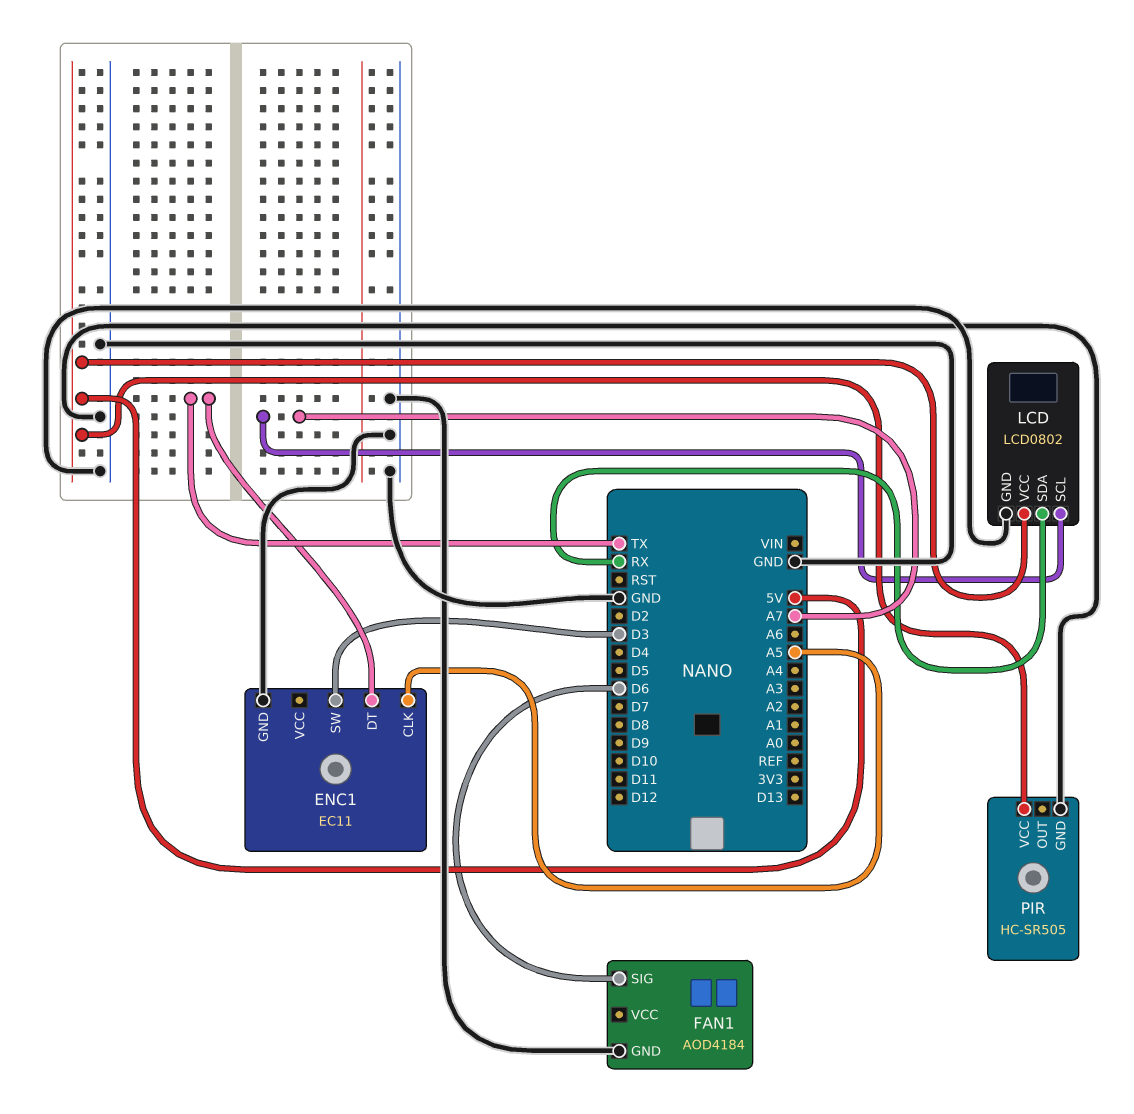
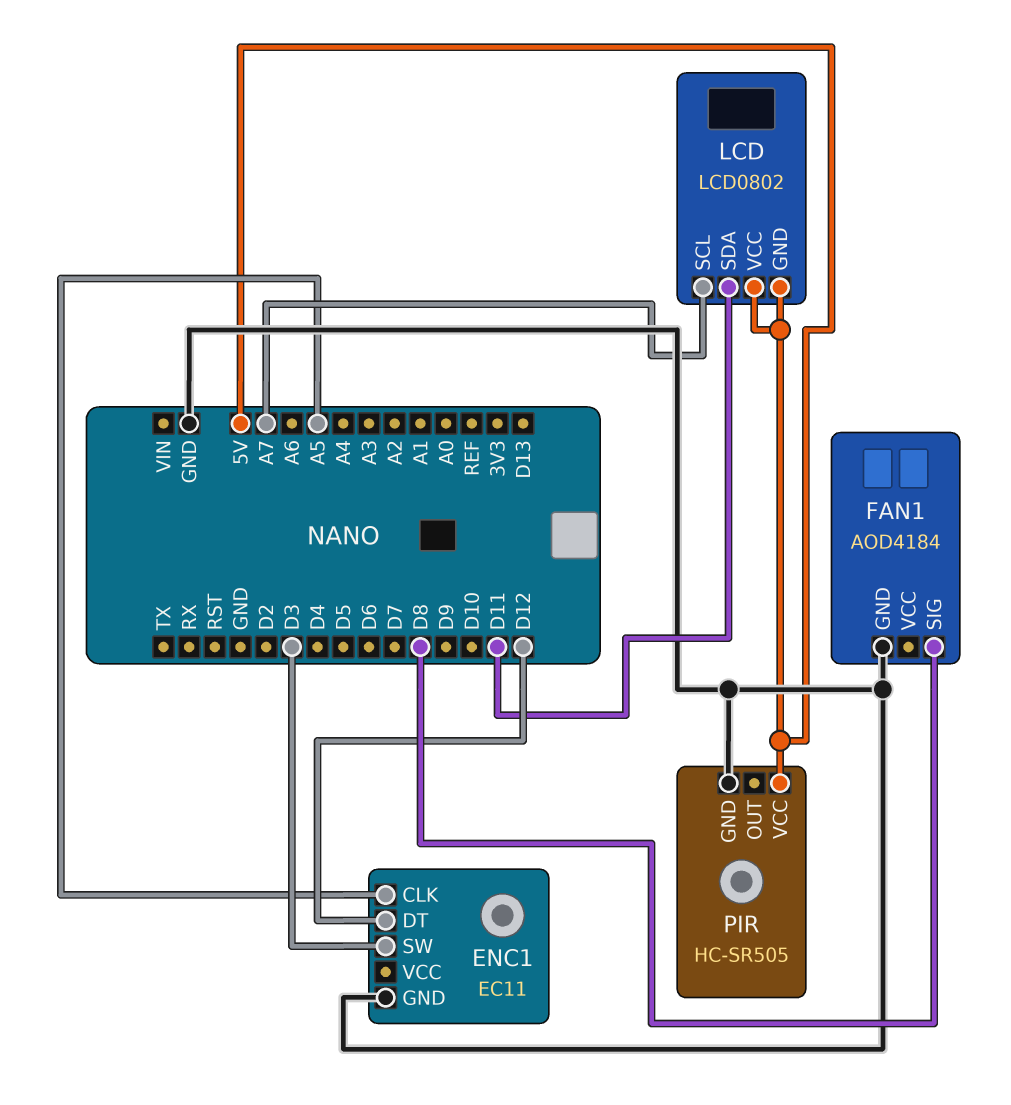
ENC1 pin DT: TX -> D12
FAN1 pin SIG: D6 -> D8
LCD pin GND: GND -> 5V
LCD pin SDA: RX -> D11

